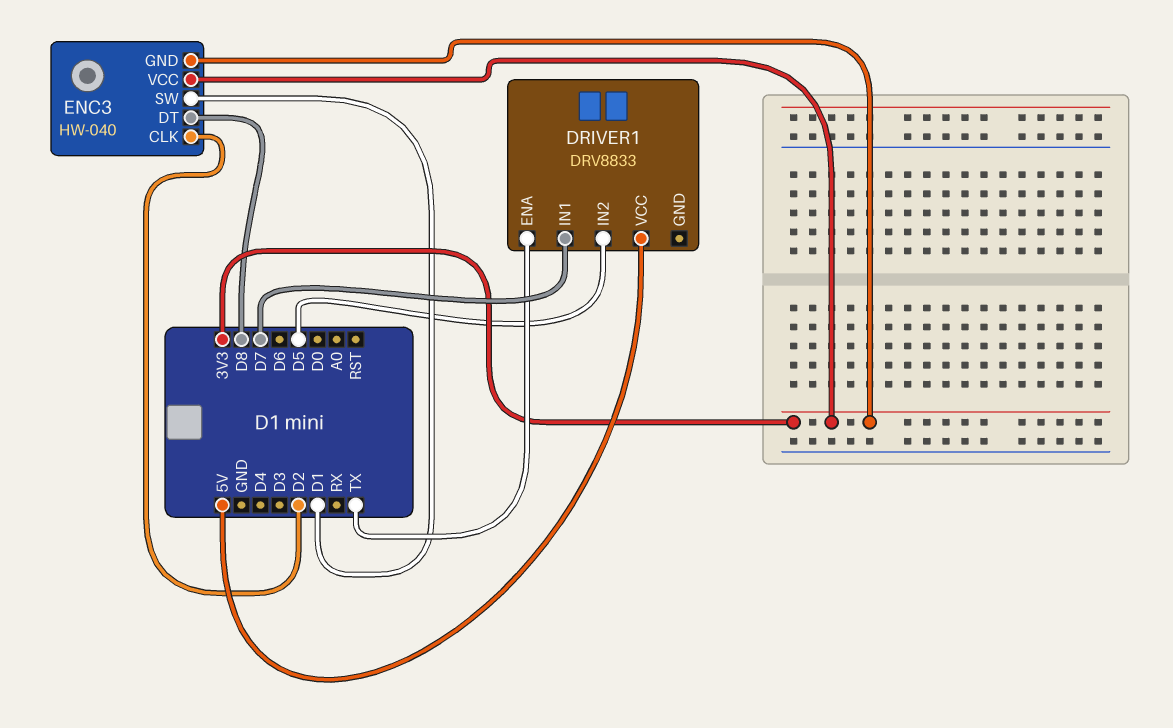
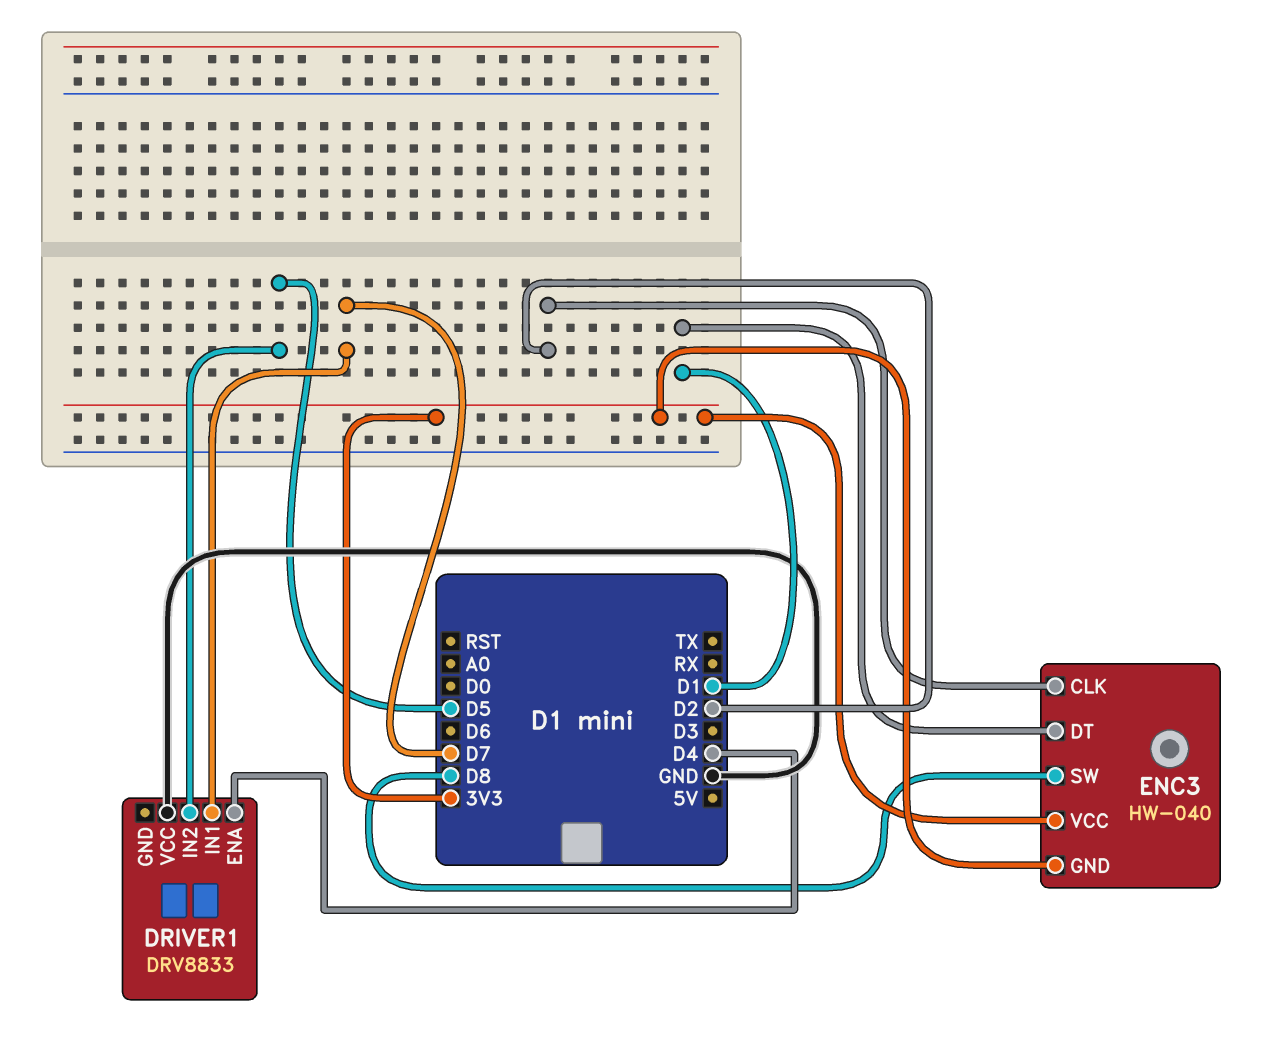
DRIVER1 pin ENA: TX -> D4
DRIVER1 pin VCC: 5V -> GND
ENC3 pin DT: D8 -> D1
ENC3 pin SW: D1 -> D8

